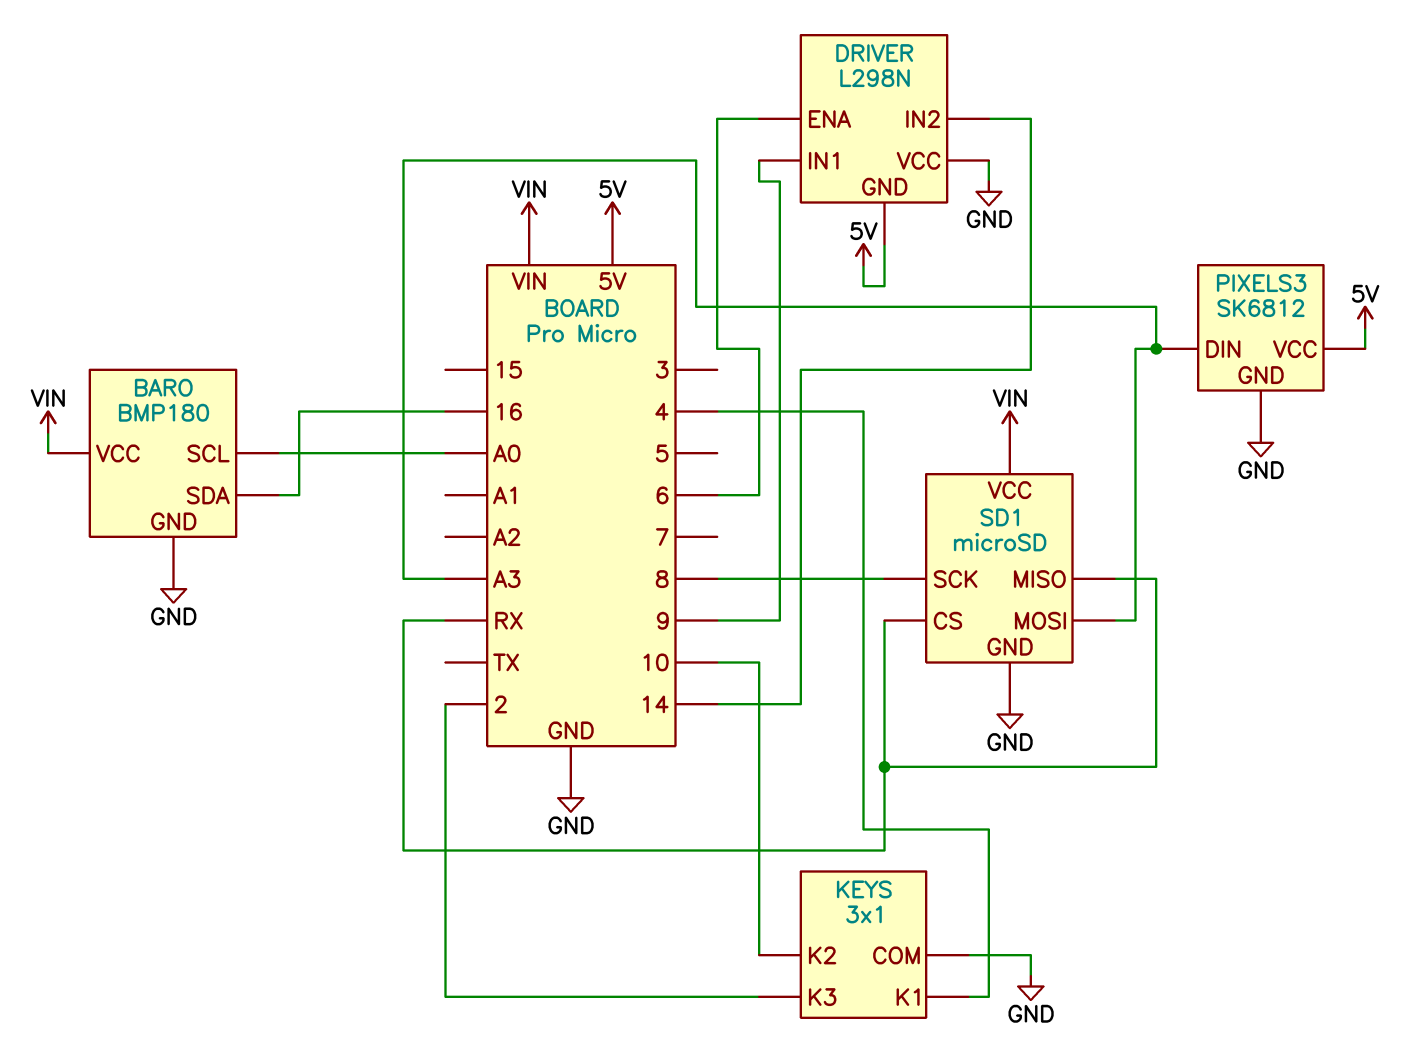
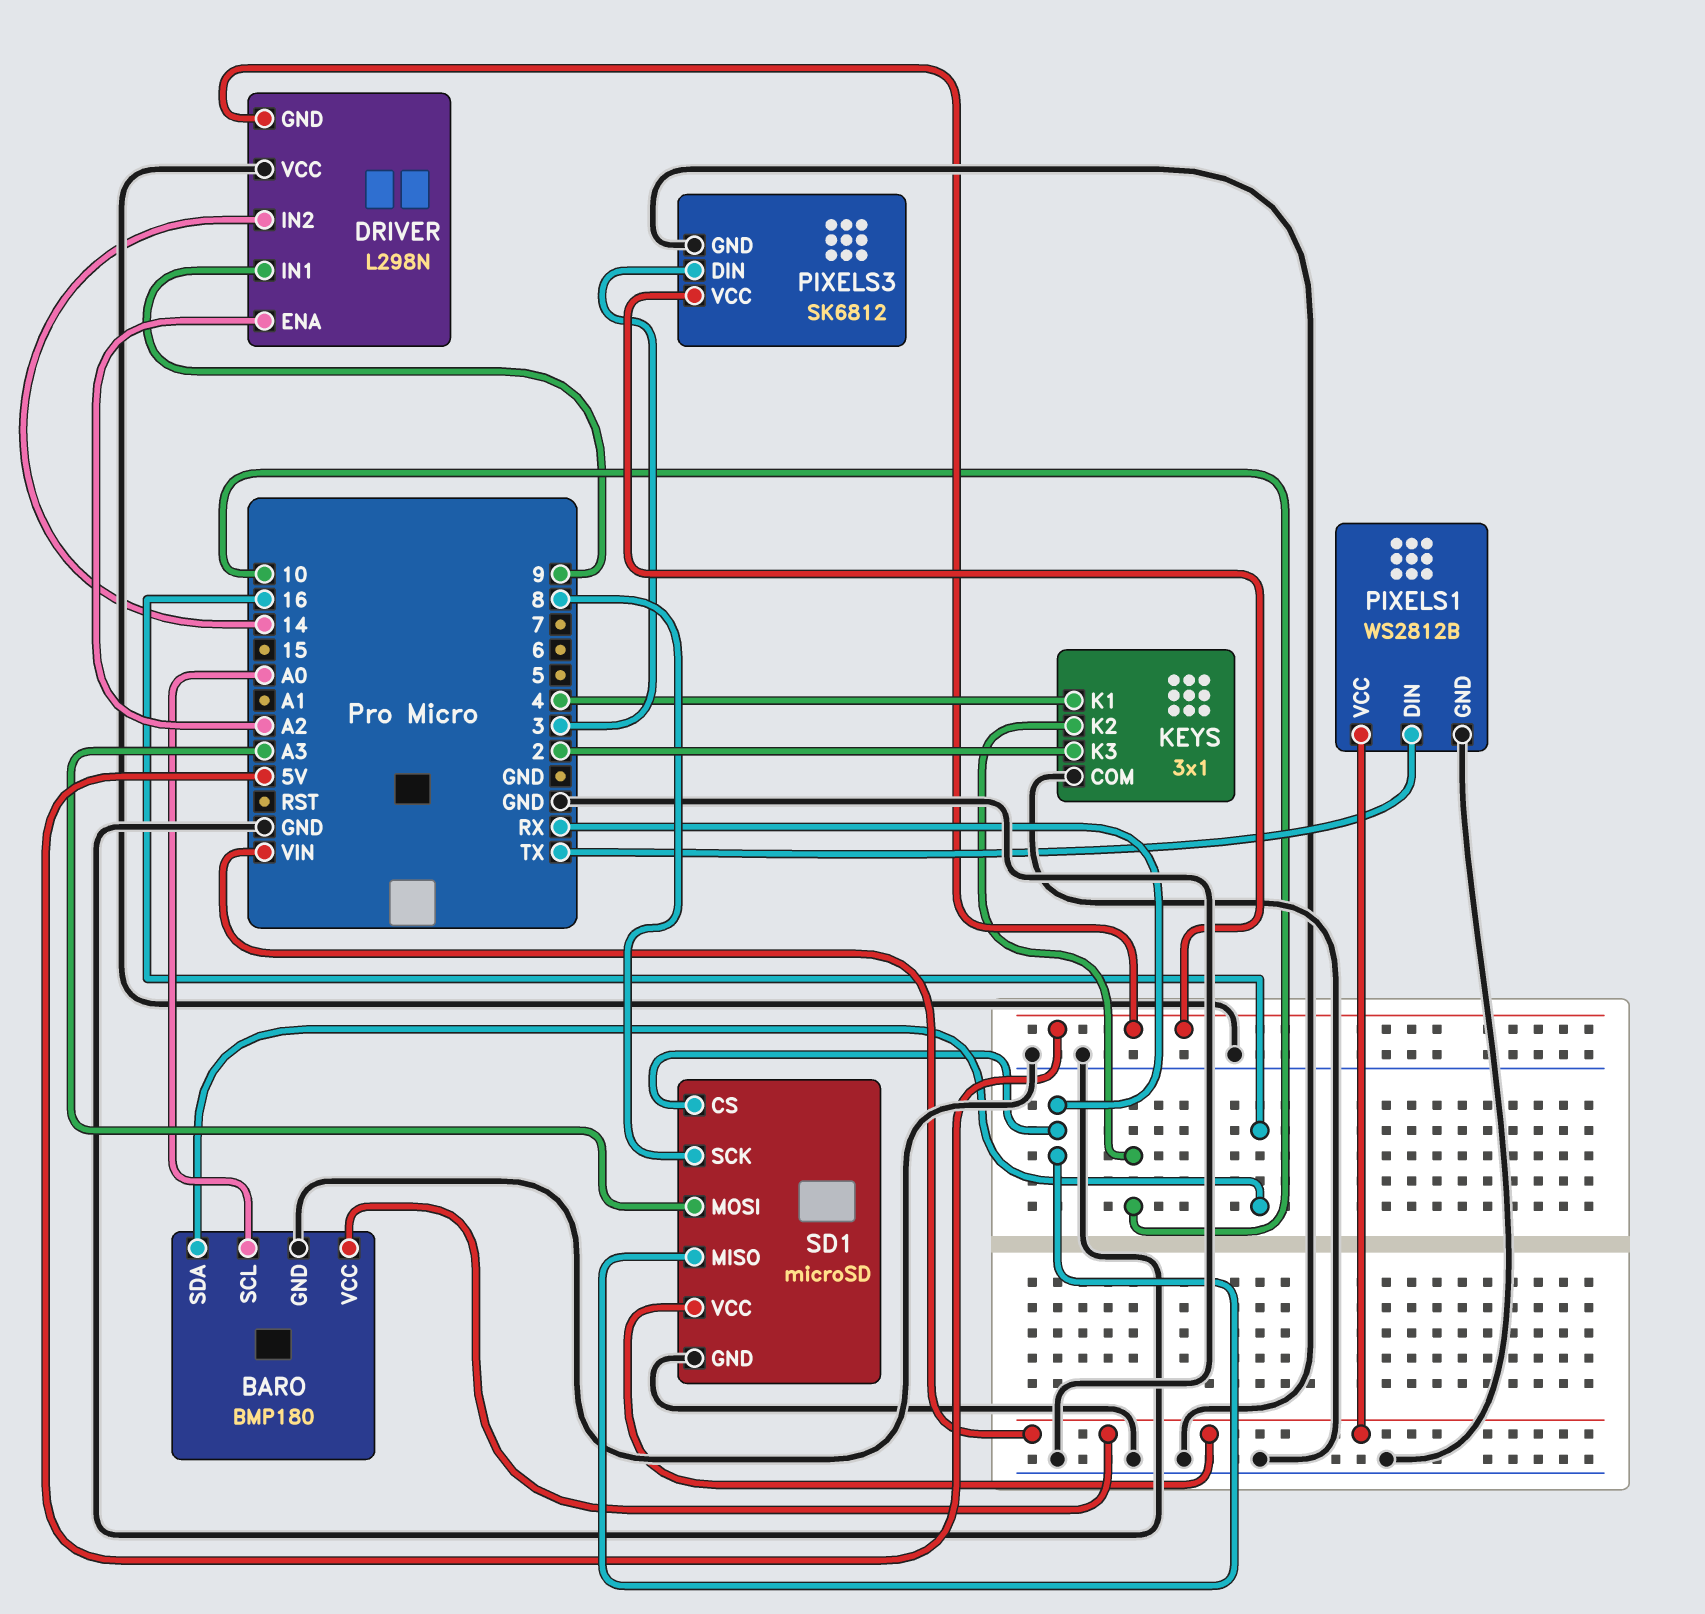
DRIVER pin ENA: 6 -> A2
PIXELS1: none -> WS2812B
PIXELS1 pin DIN: none -> TX
PIXELS1 pin GND: none -> GND
PIXELS1 pin VCC: none -> VIN
PIXELS3 pin DIN: A3 -> 3

